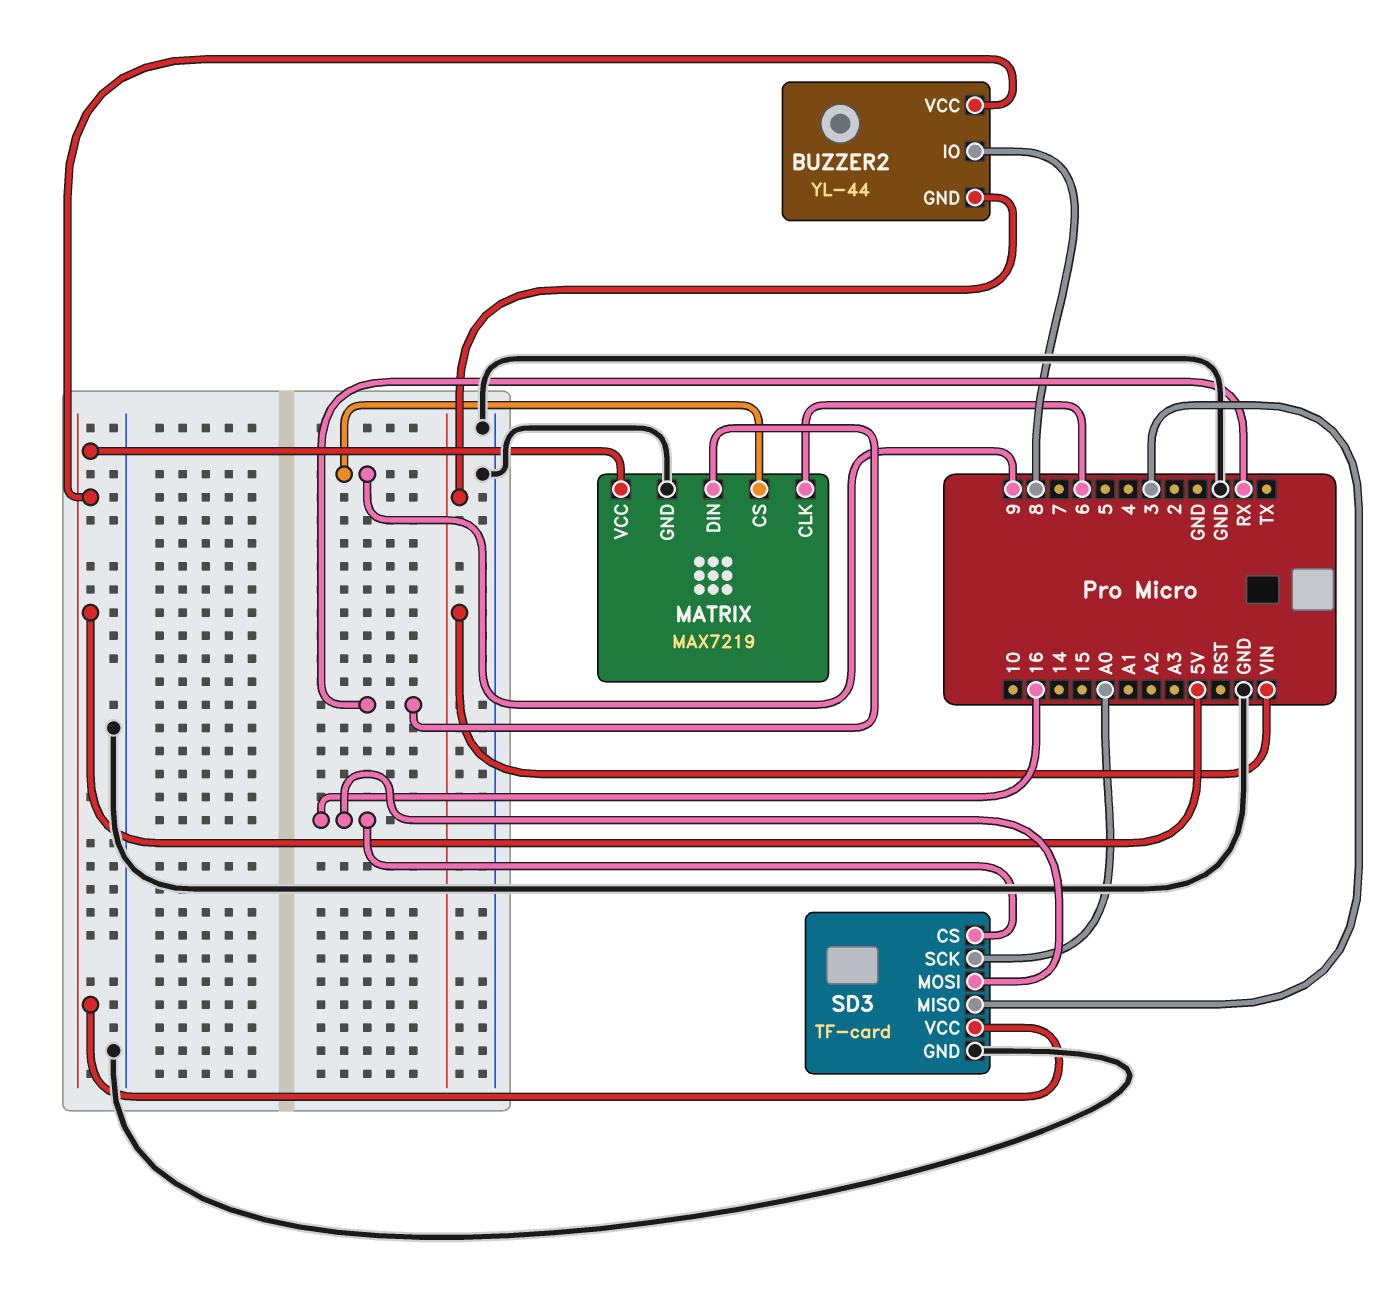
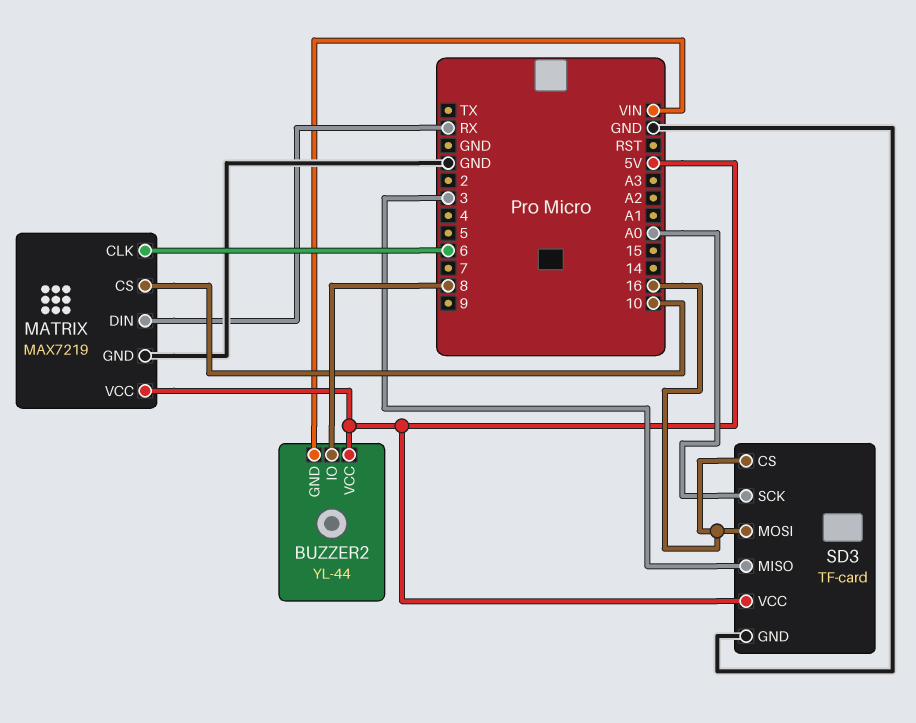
MATRIX pin CS: 9 -> 10

